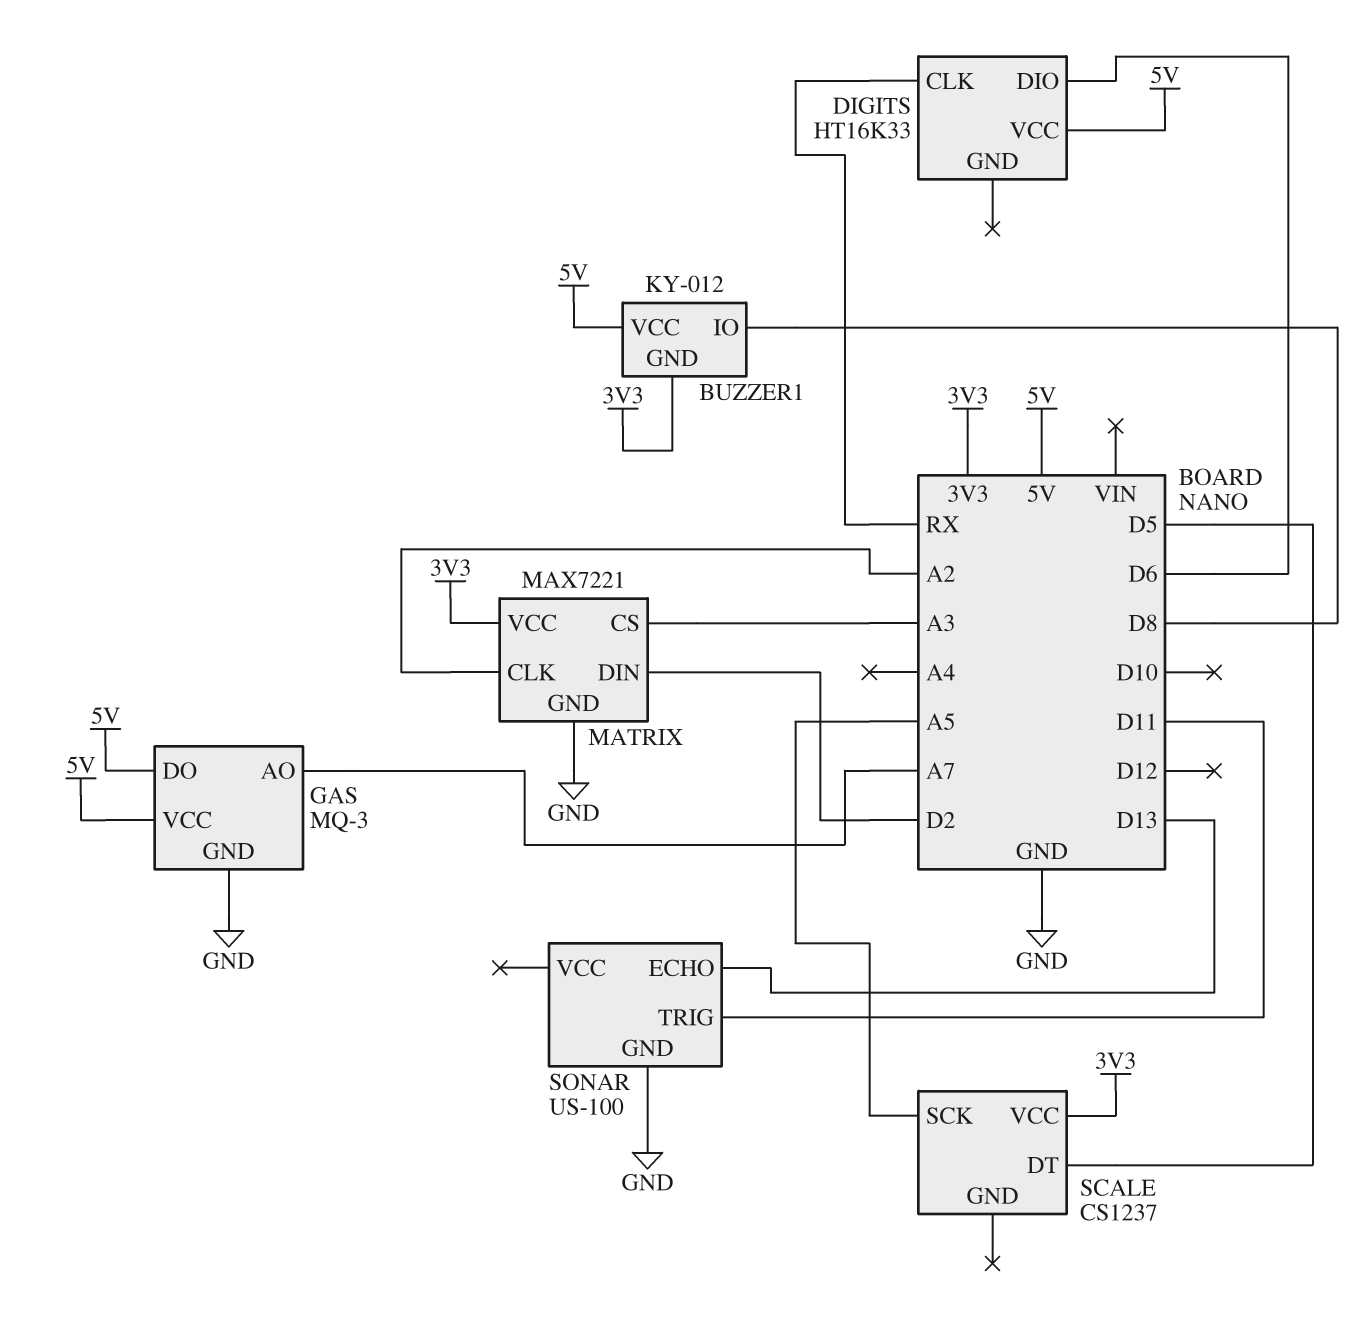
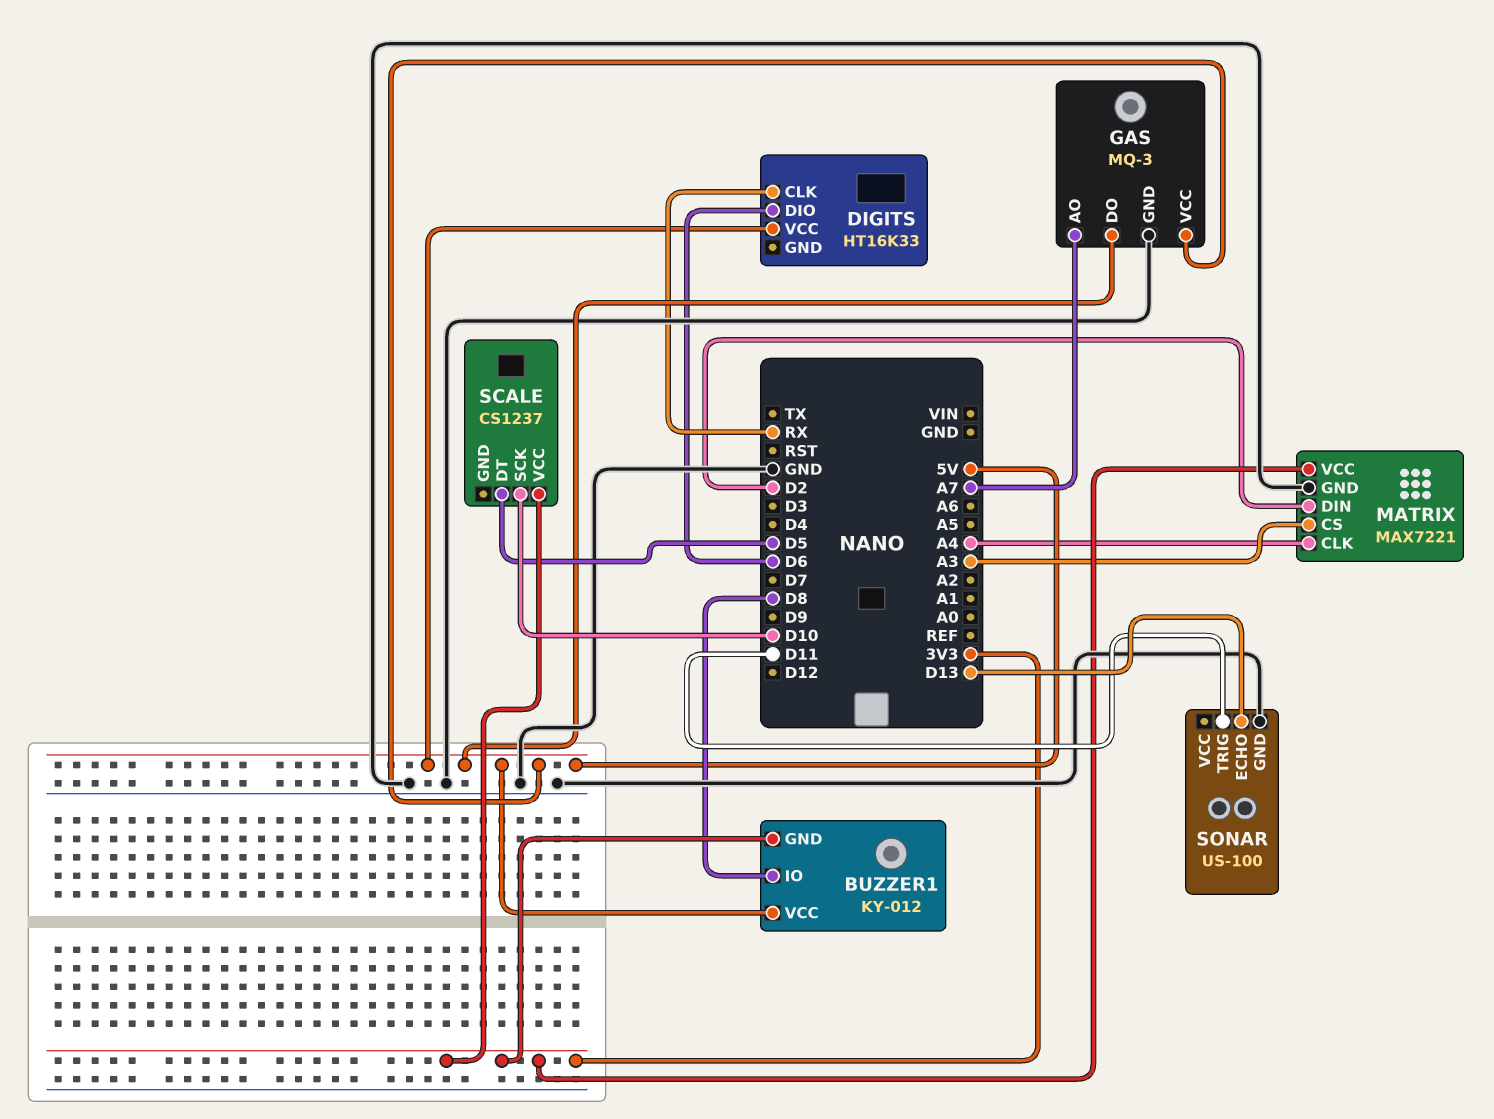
MATRIX pin CLK: A2 -> A4
SCALE pin SCK: A5 -> D10

